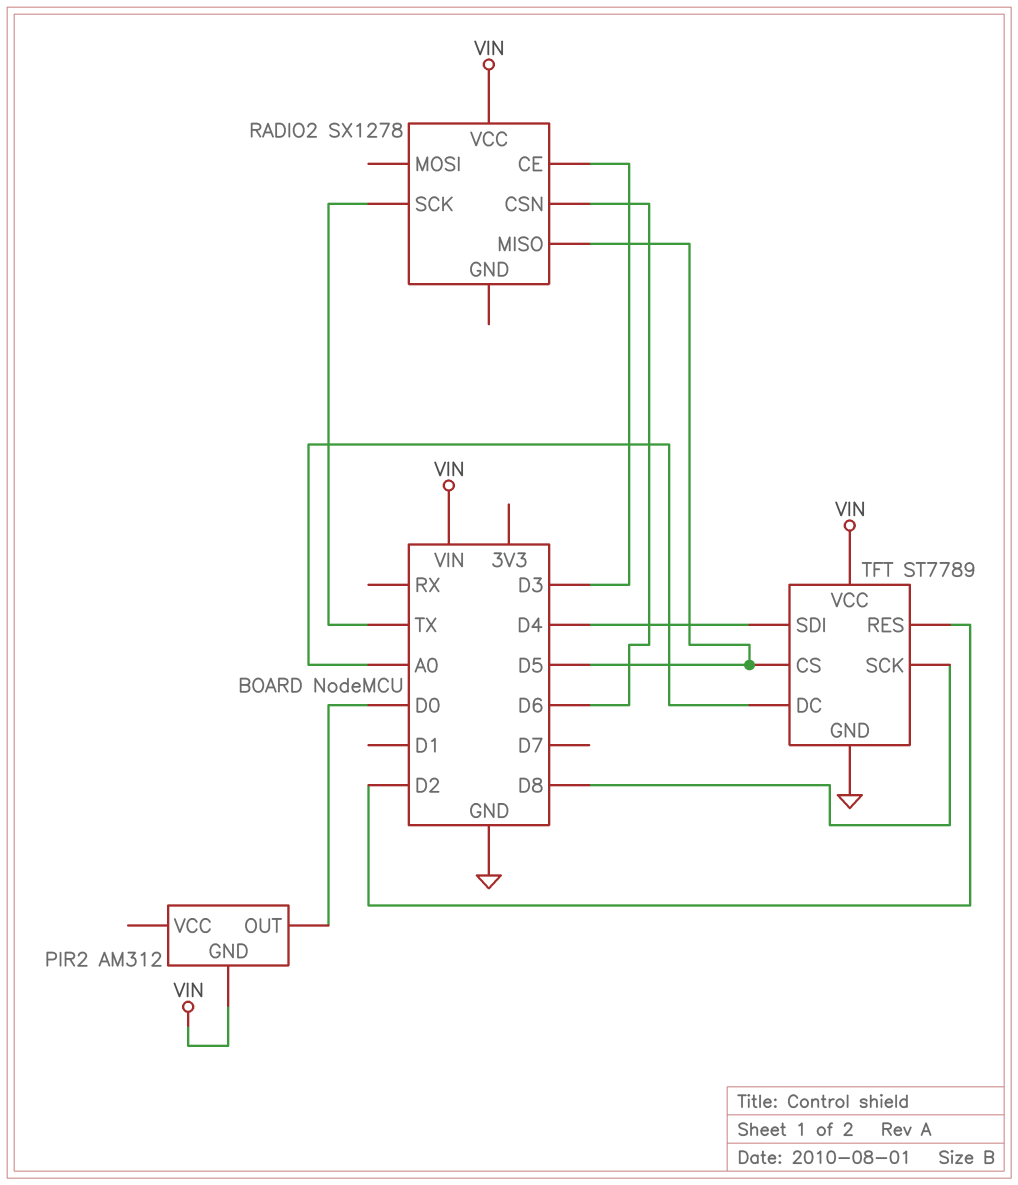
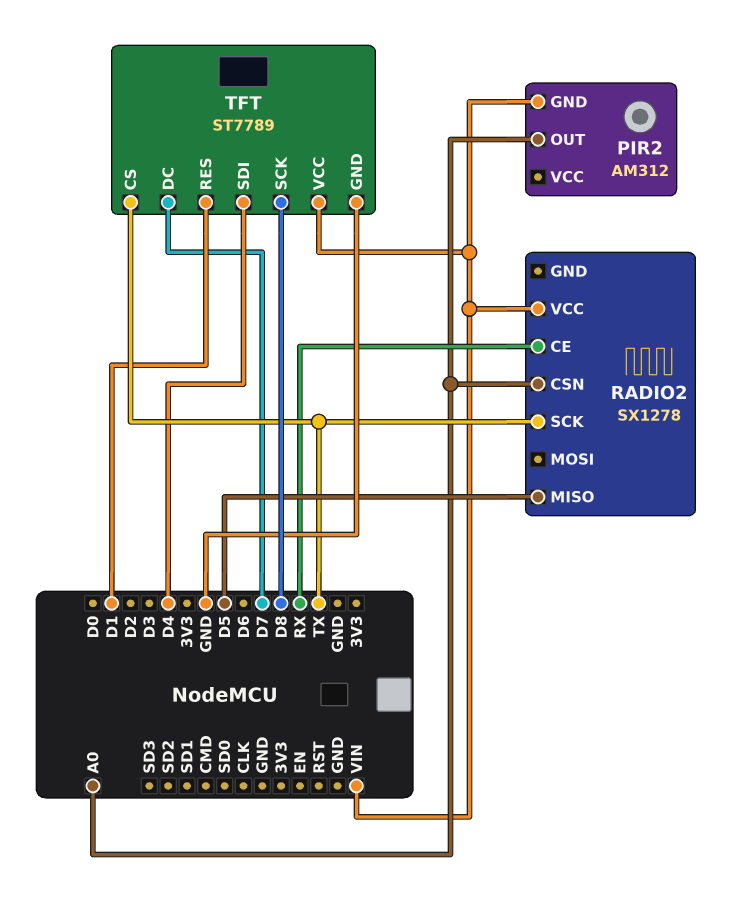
PIR2 pin OUT: D0 -> A0
RADIO2 pin CE: D3 -> RX
RADIO2 pin CSN: D6 -> A0
TFT pin CS: D5 -> TX
TFT pin DC: A0 -> D7
TFT pin RES: D2 -> D1

